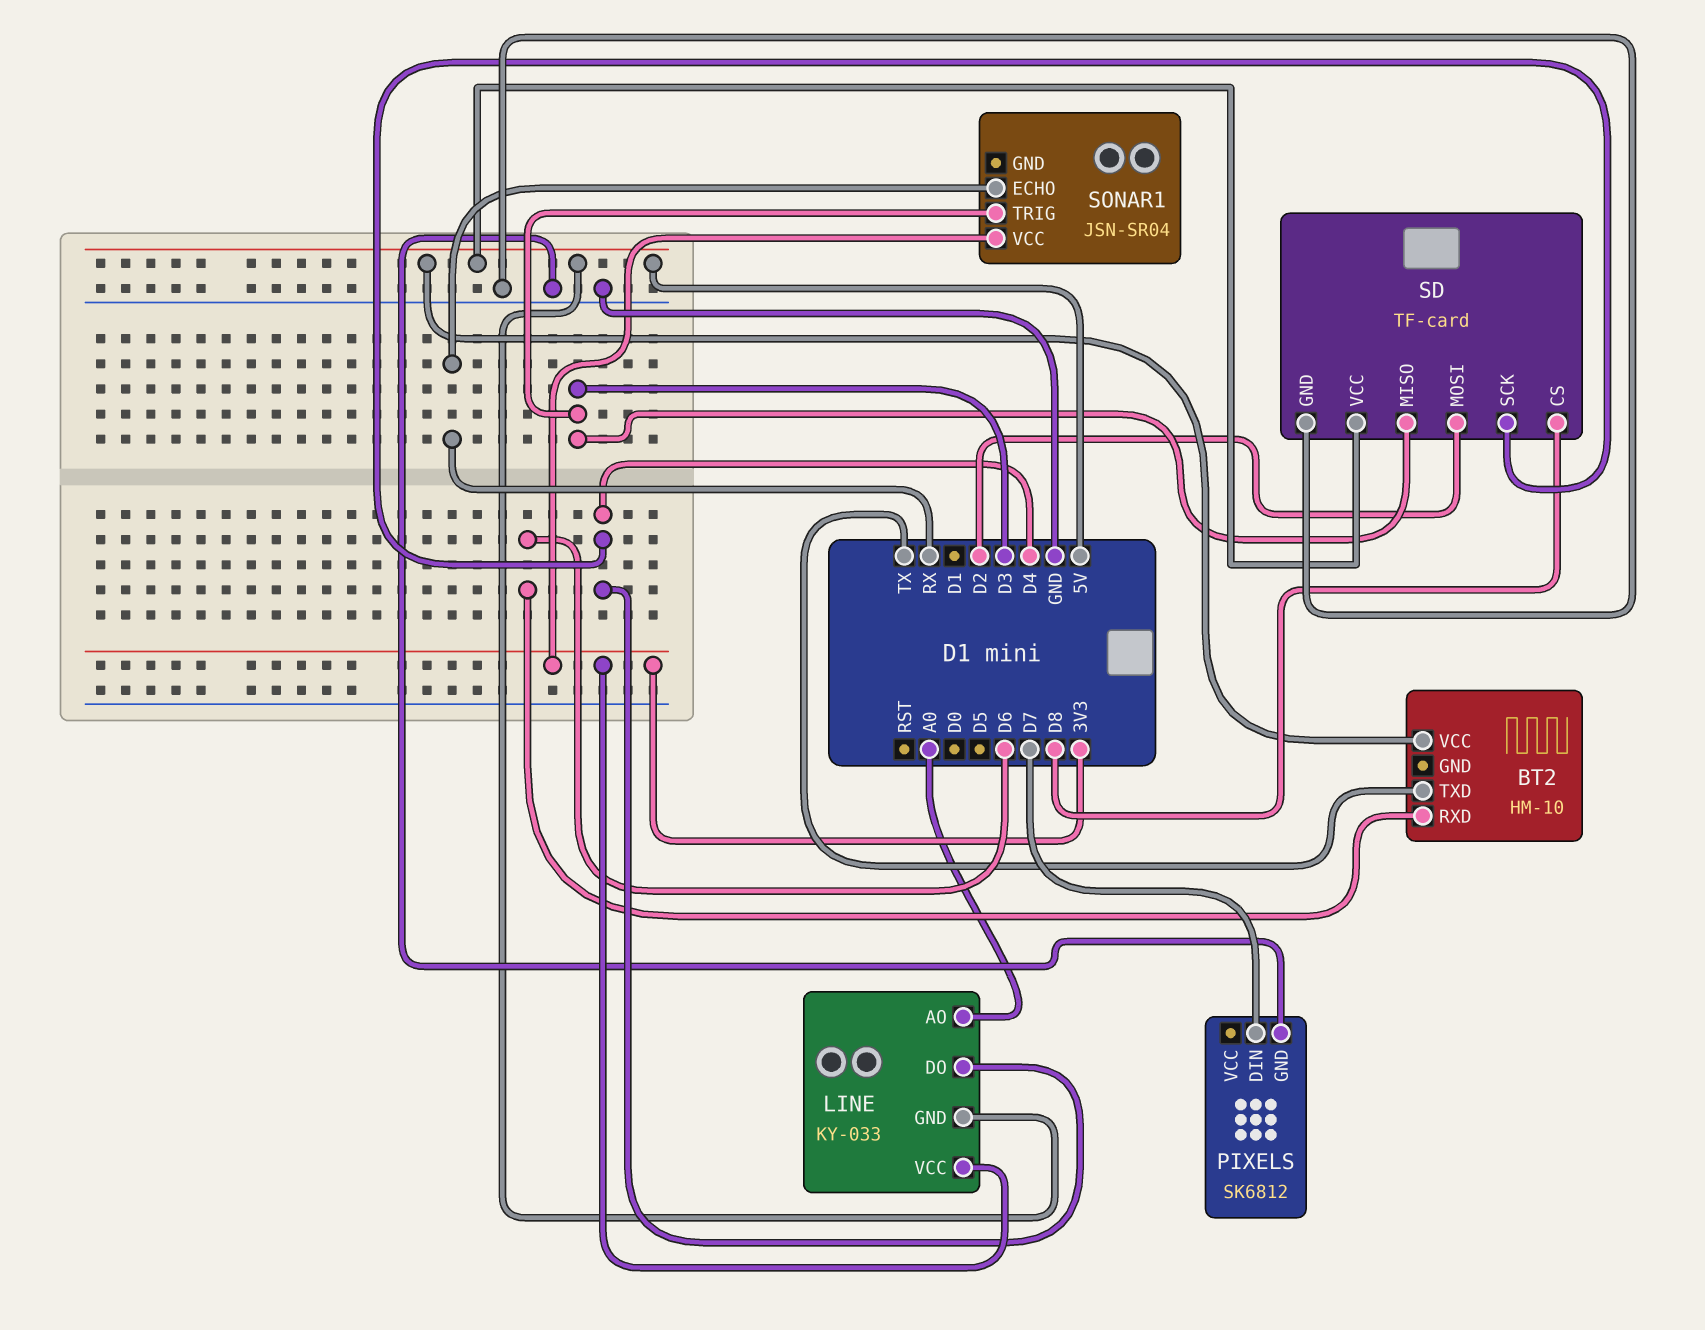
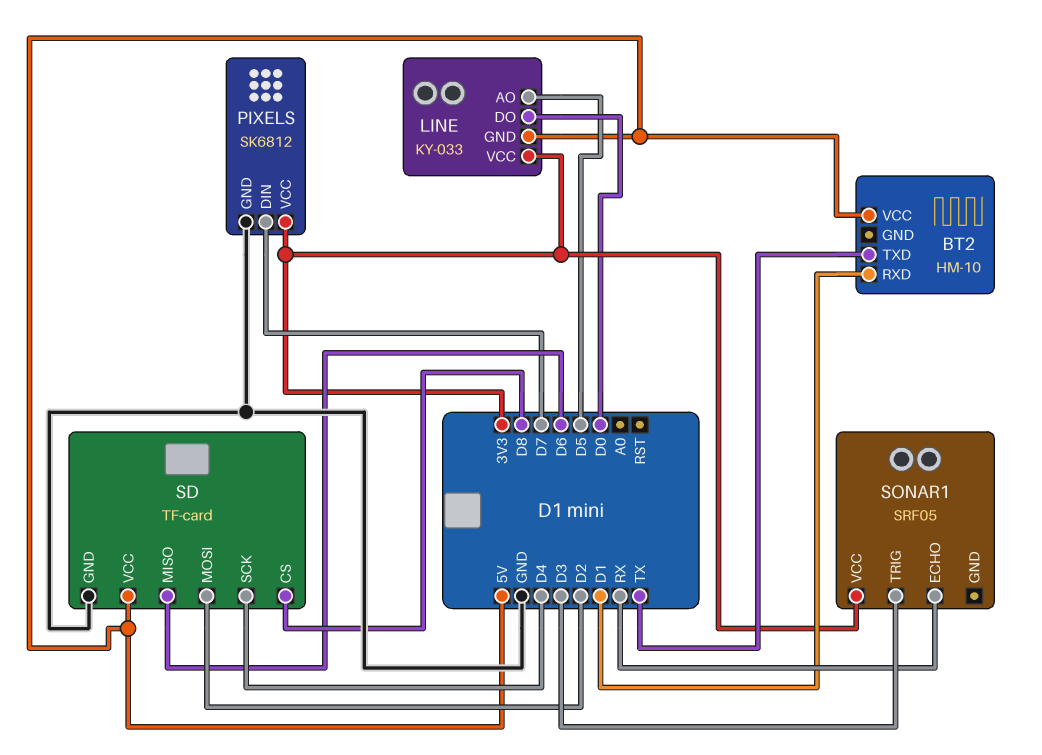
BT2 pin RXD: D6 -> D1
LINE pin AO: A0 -> D5
LINE pin DO: D4 -> D0
PIXELS pin VCC: none -> 3V3
SD pin MISO: D3 -> D6
SONAR1: JSN-SR04 -> SRF05

